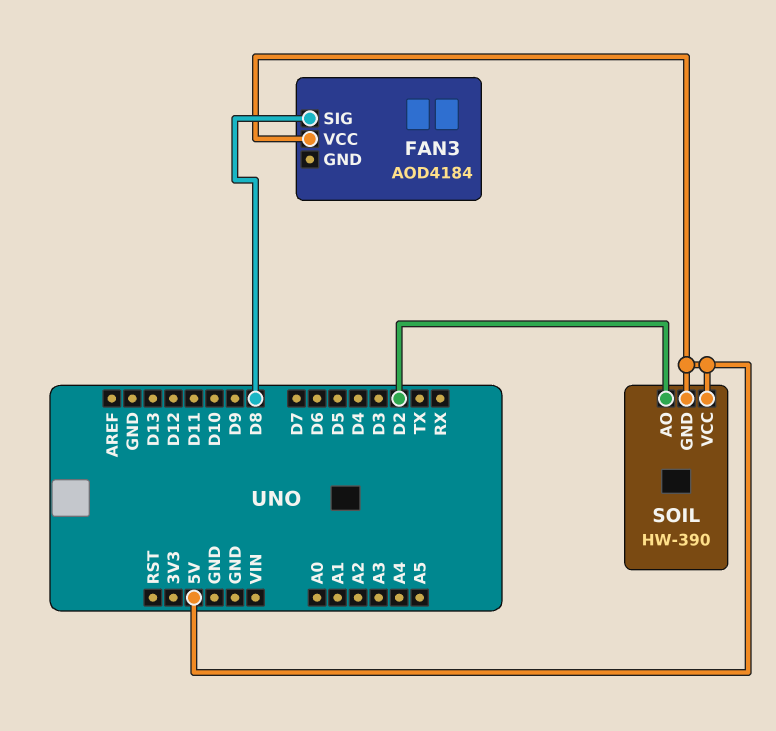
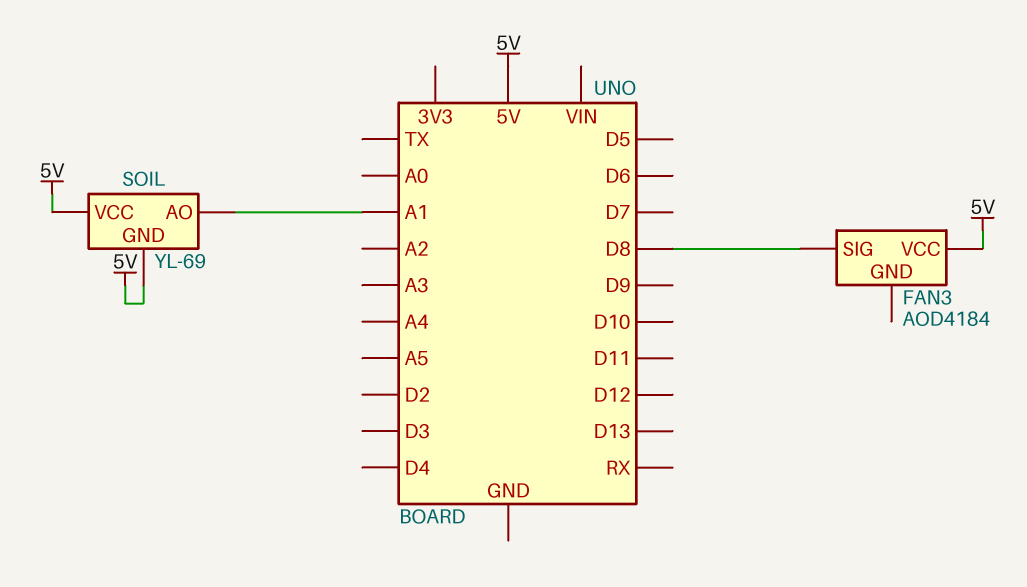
SOIL: HW-390 -> YL-69
SOIL pin AO: D2 -> A1

